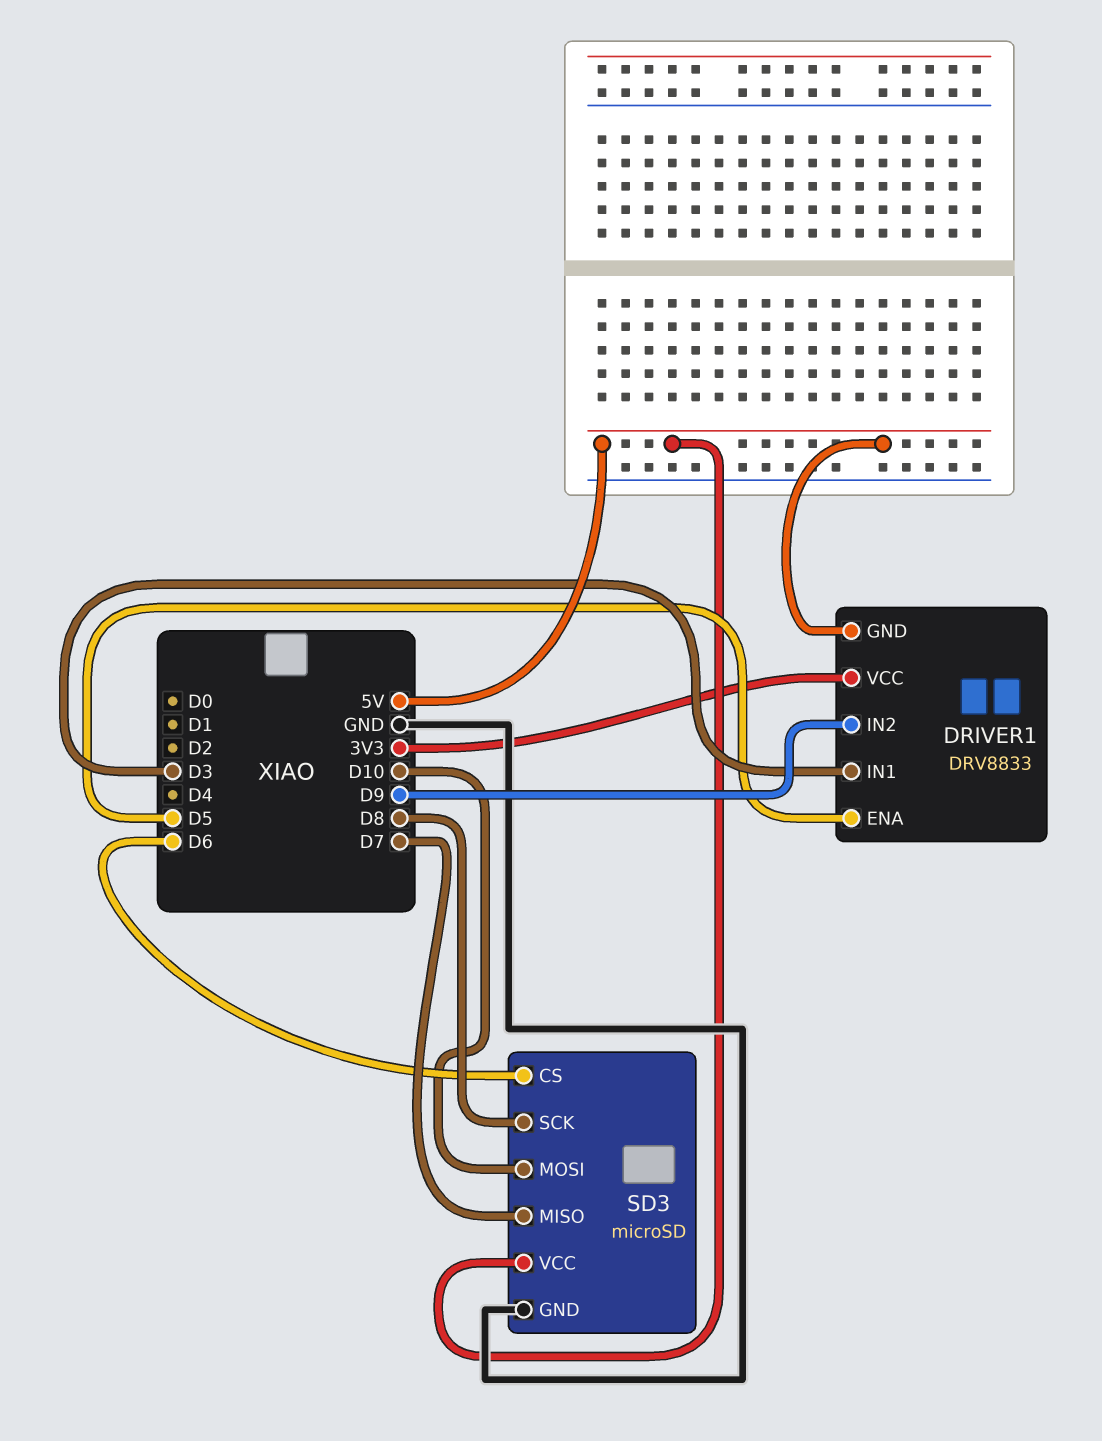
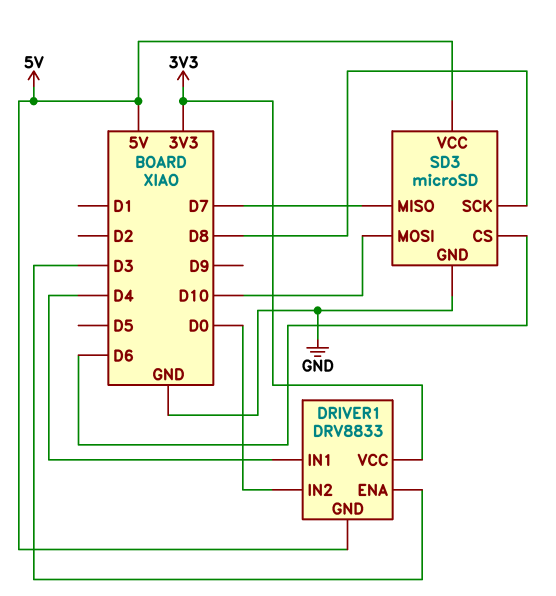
DRIVER1 pin ENA: D5 -> D3
DRIVER1 pin IN1: D3 -> D4
DRIVER1 pin IN2: D9 -> D0

